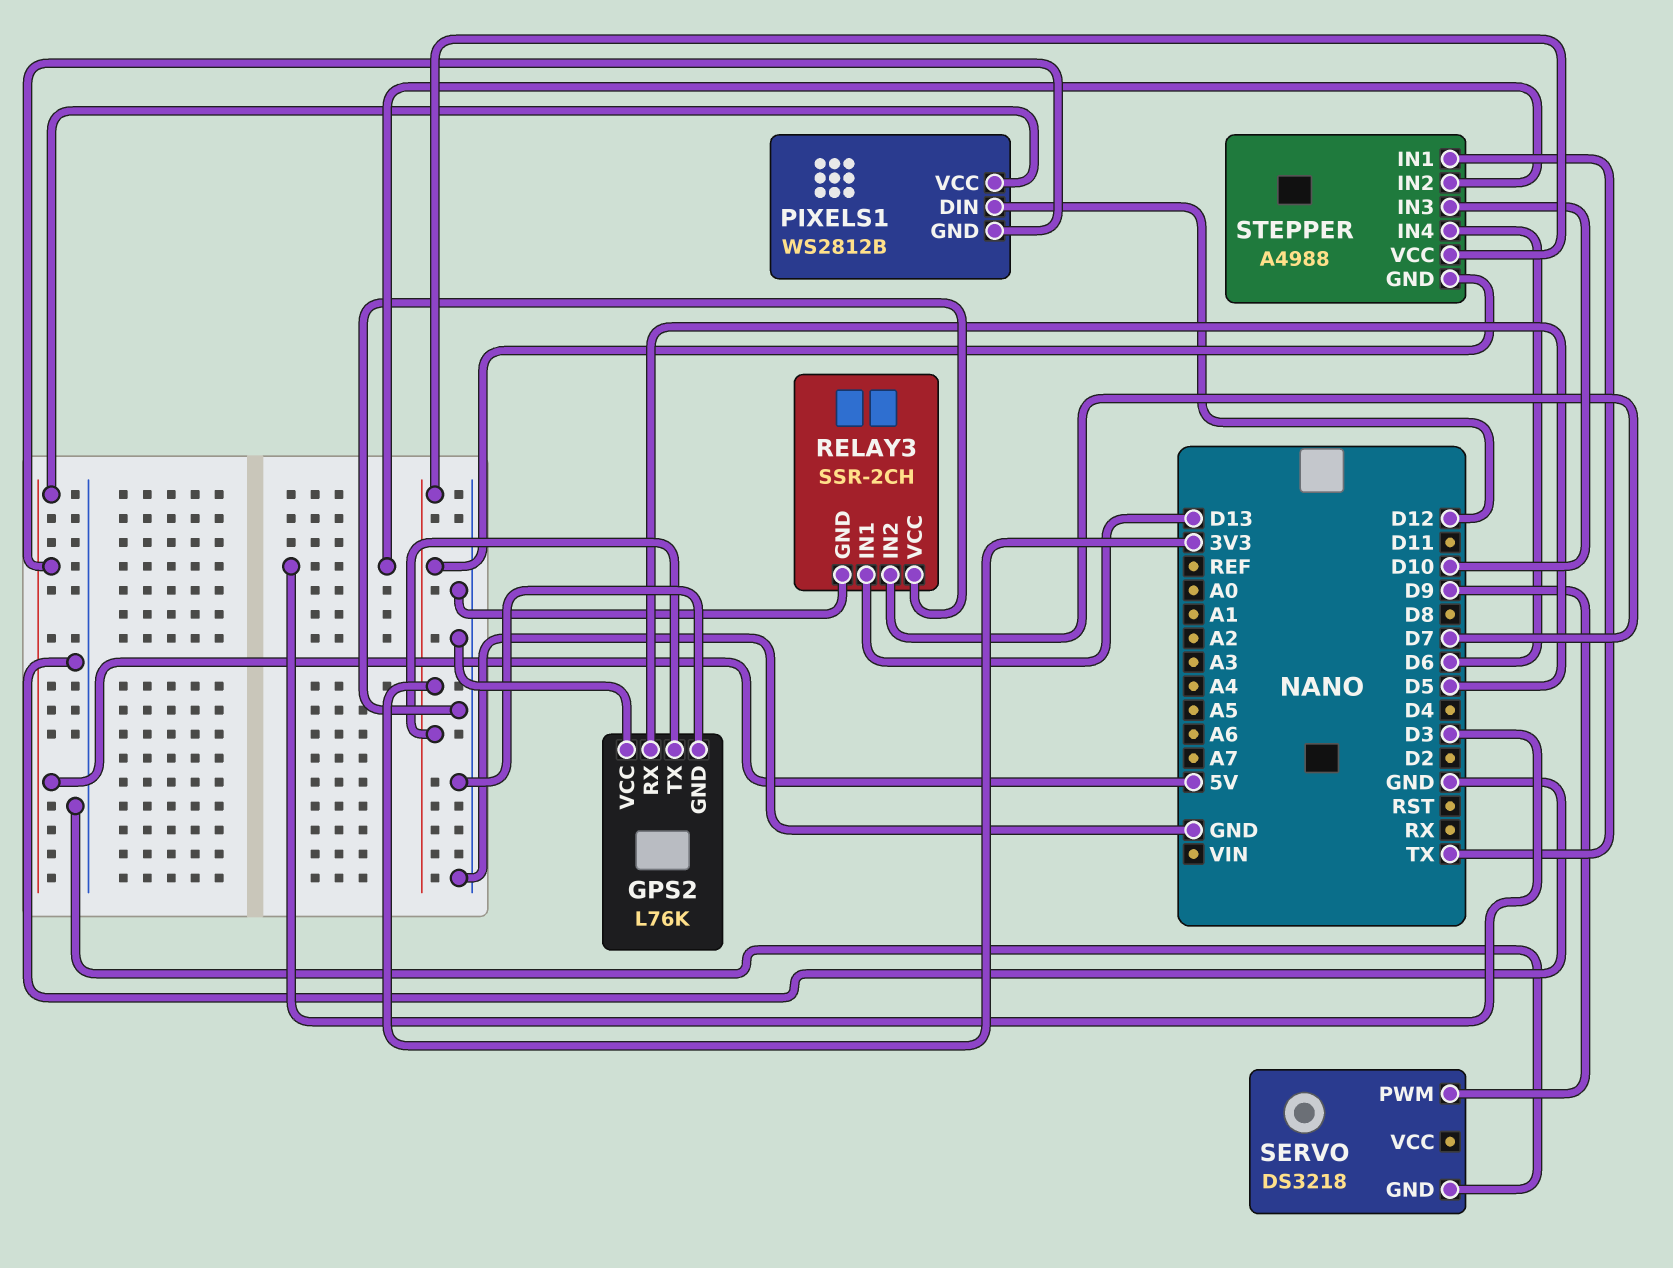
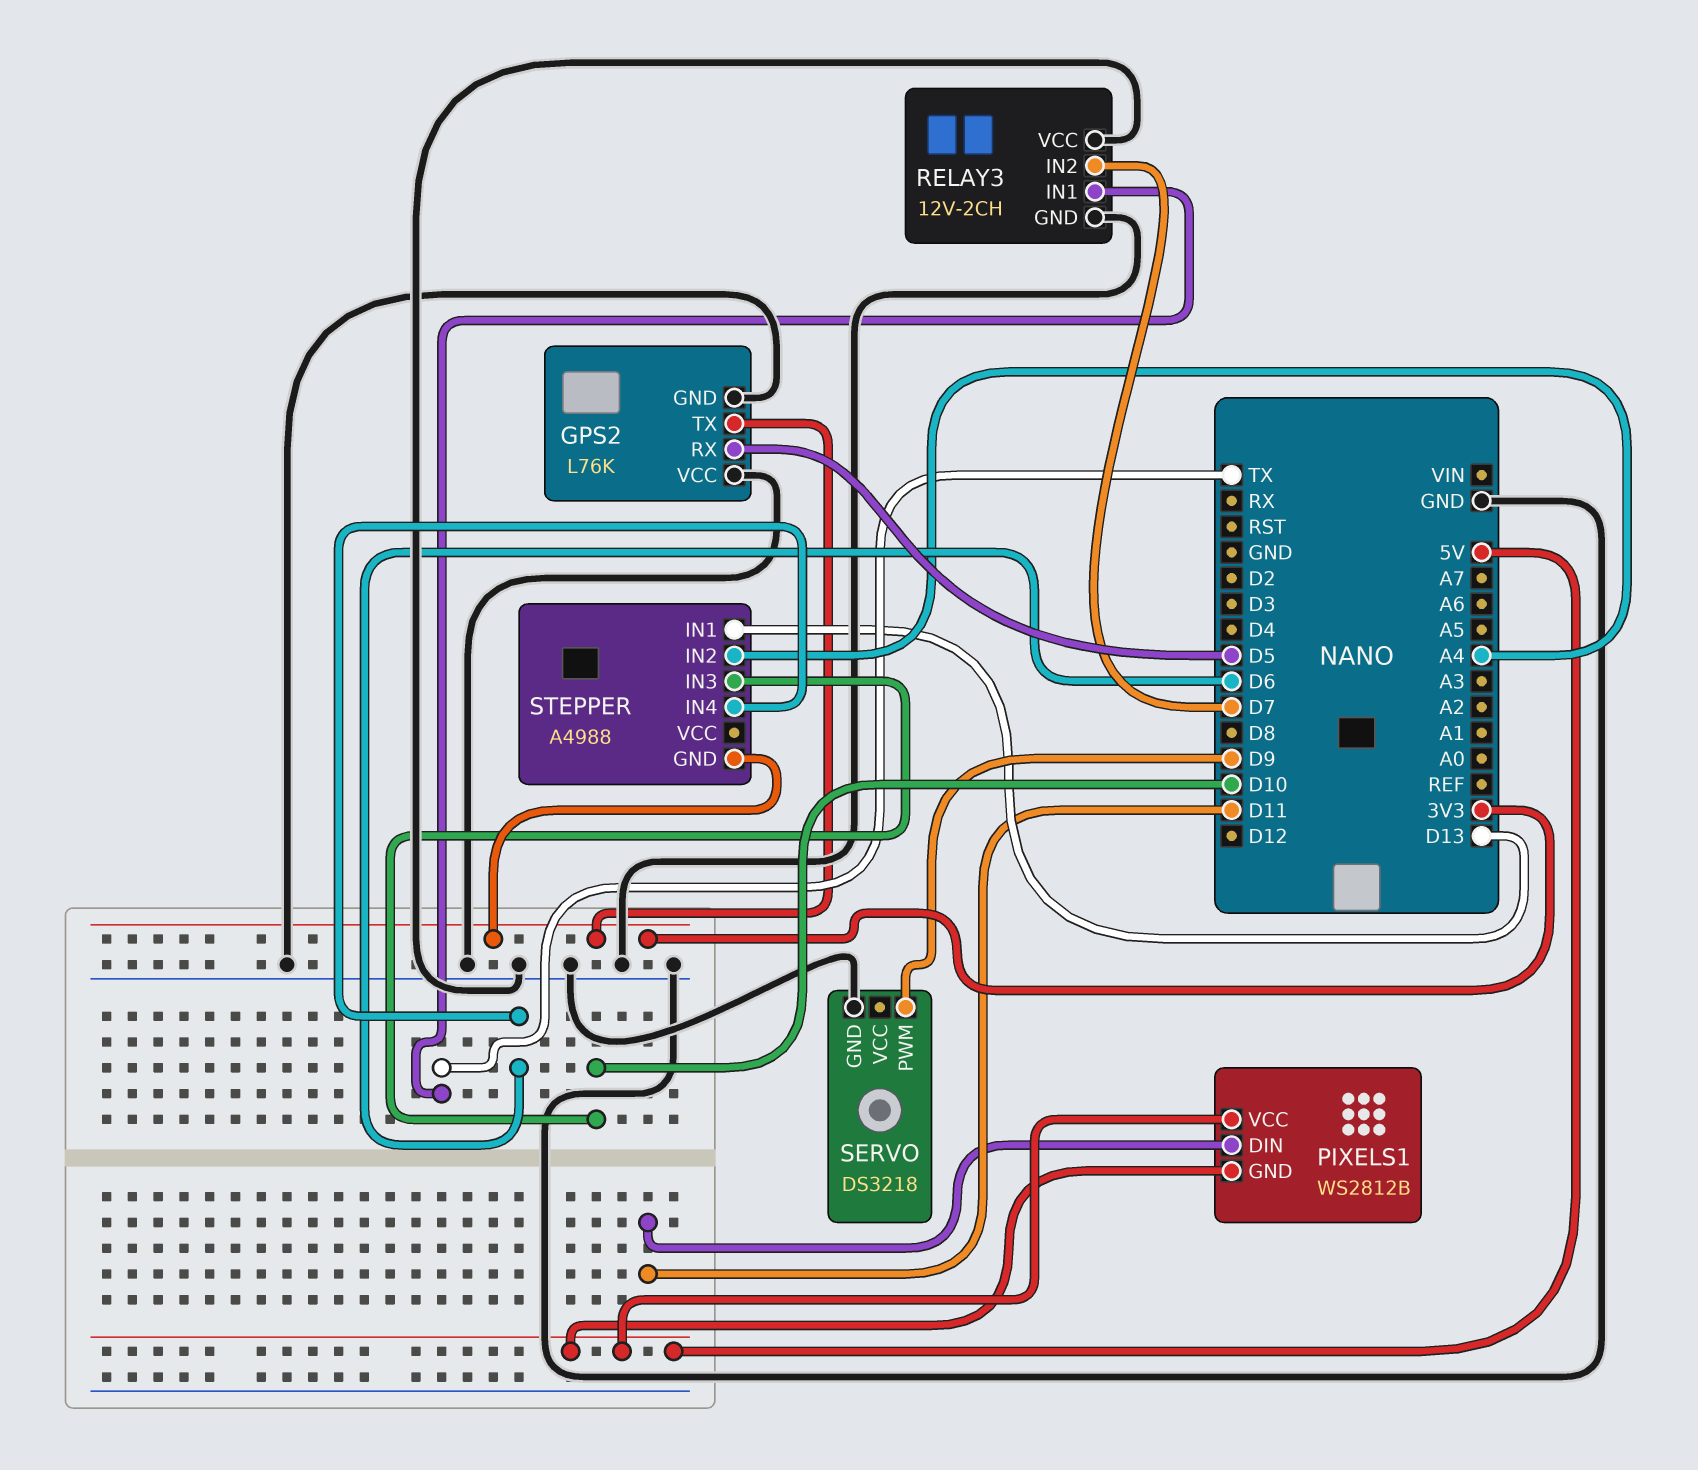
PIXELS1 pin DIN: D12 -> D11
RELAY3: SSR-2CH -> 12V-2CH
RELAY3 pin IN1: D13 -> TX
STEPPER pin IN1: TX -> D13
STEPPER pin IN2: D3 -> A4
STEPPER pin VCC: 3V3 -> none

